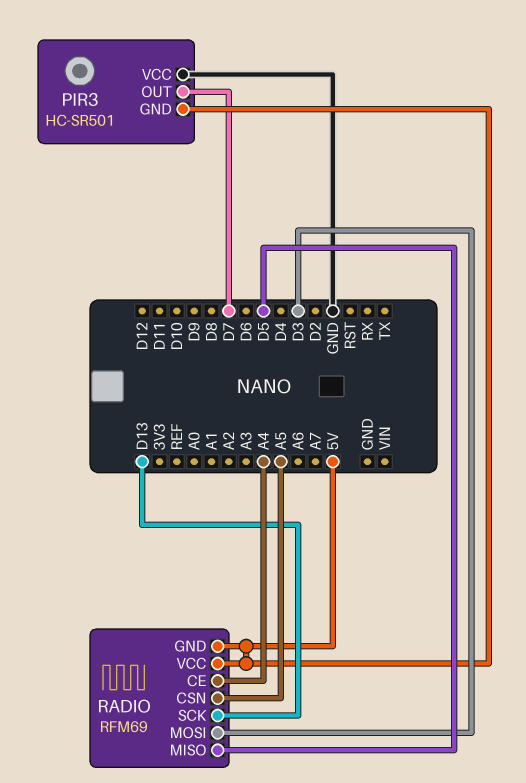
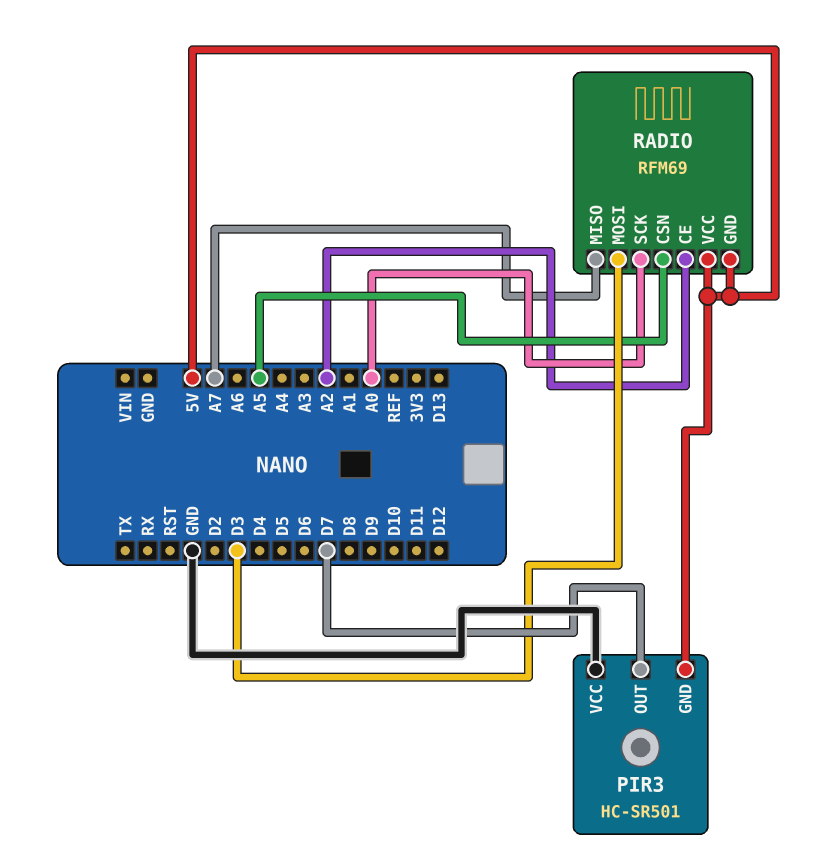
RADIO pin CE: A4 -> A2
RADIO pin MISO: D5 -> A7
RADIO pin SCK: D13 -> A0

